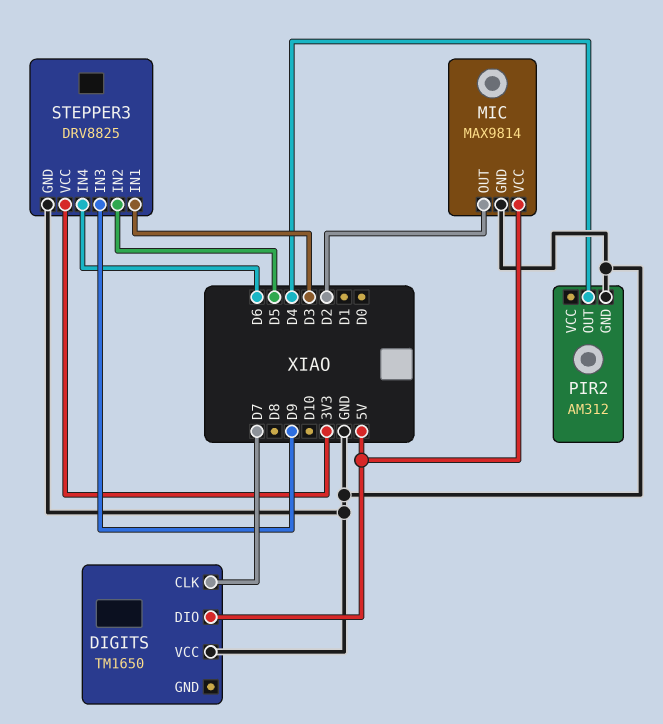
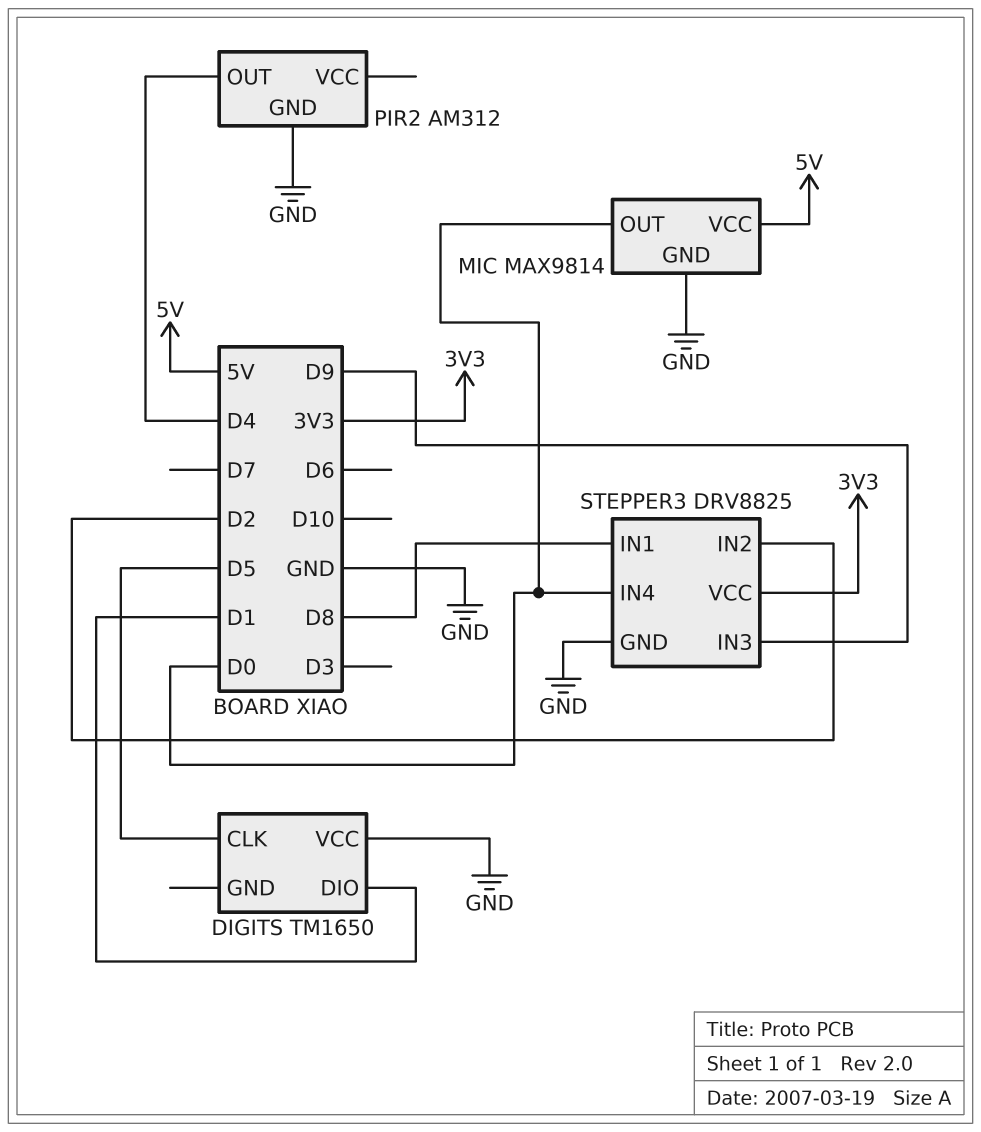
DIGITS pin CLK: D7 -> D5
DIGITS pin DIO: 5V -> D1
MIC pin OUT: D2 -> D0
STEPPER3 pin IN1: D3 -> D8
STEPPER3 pin IN2: D5 -> D2
STEPPER3 pin IN4: D6 -> D0

